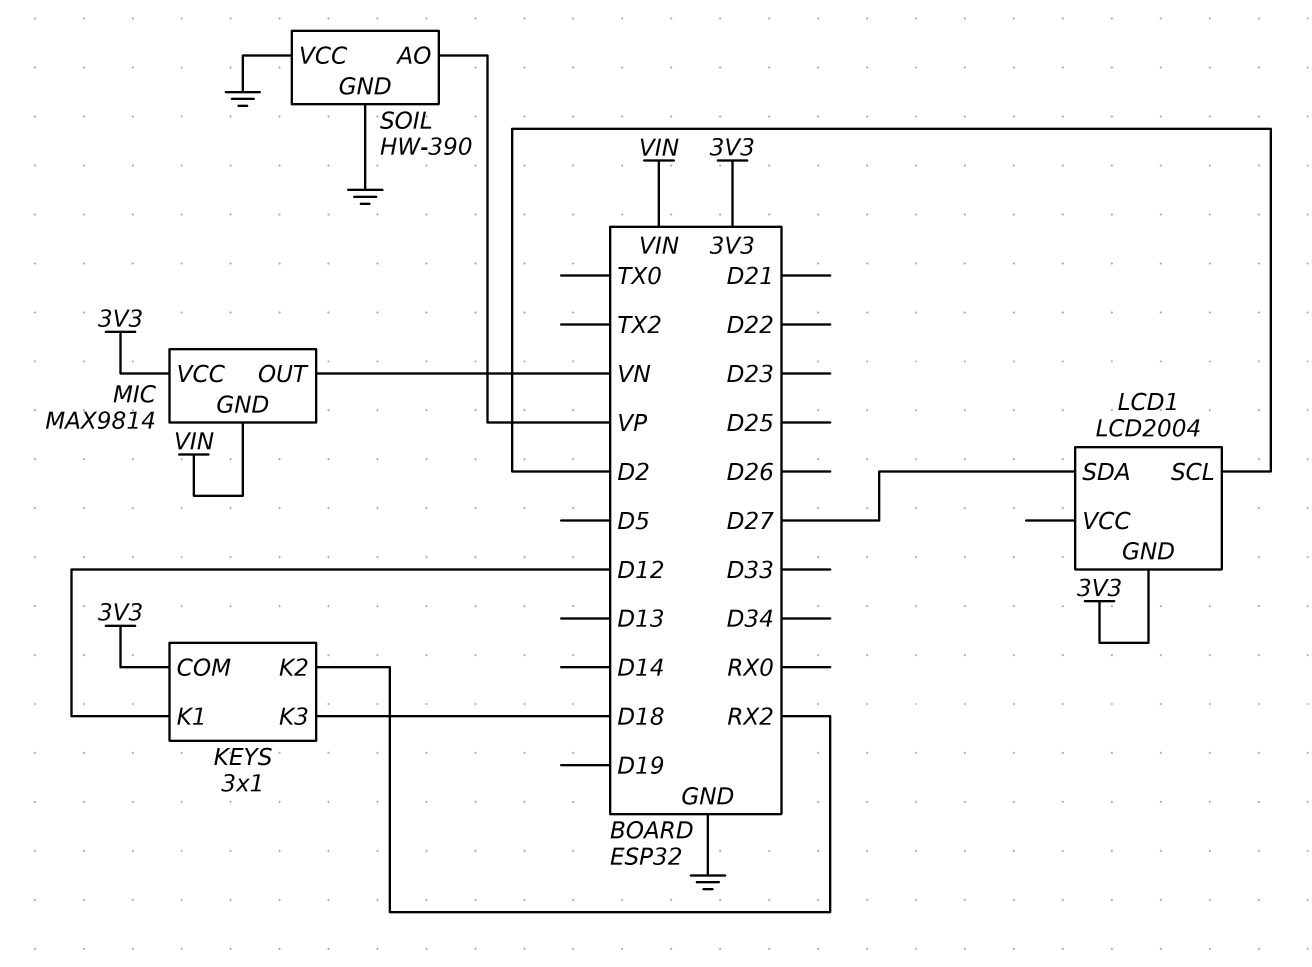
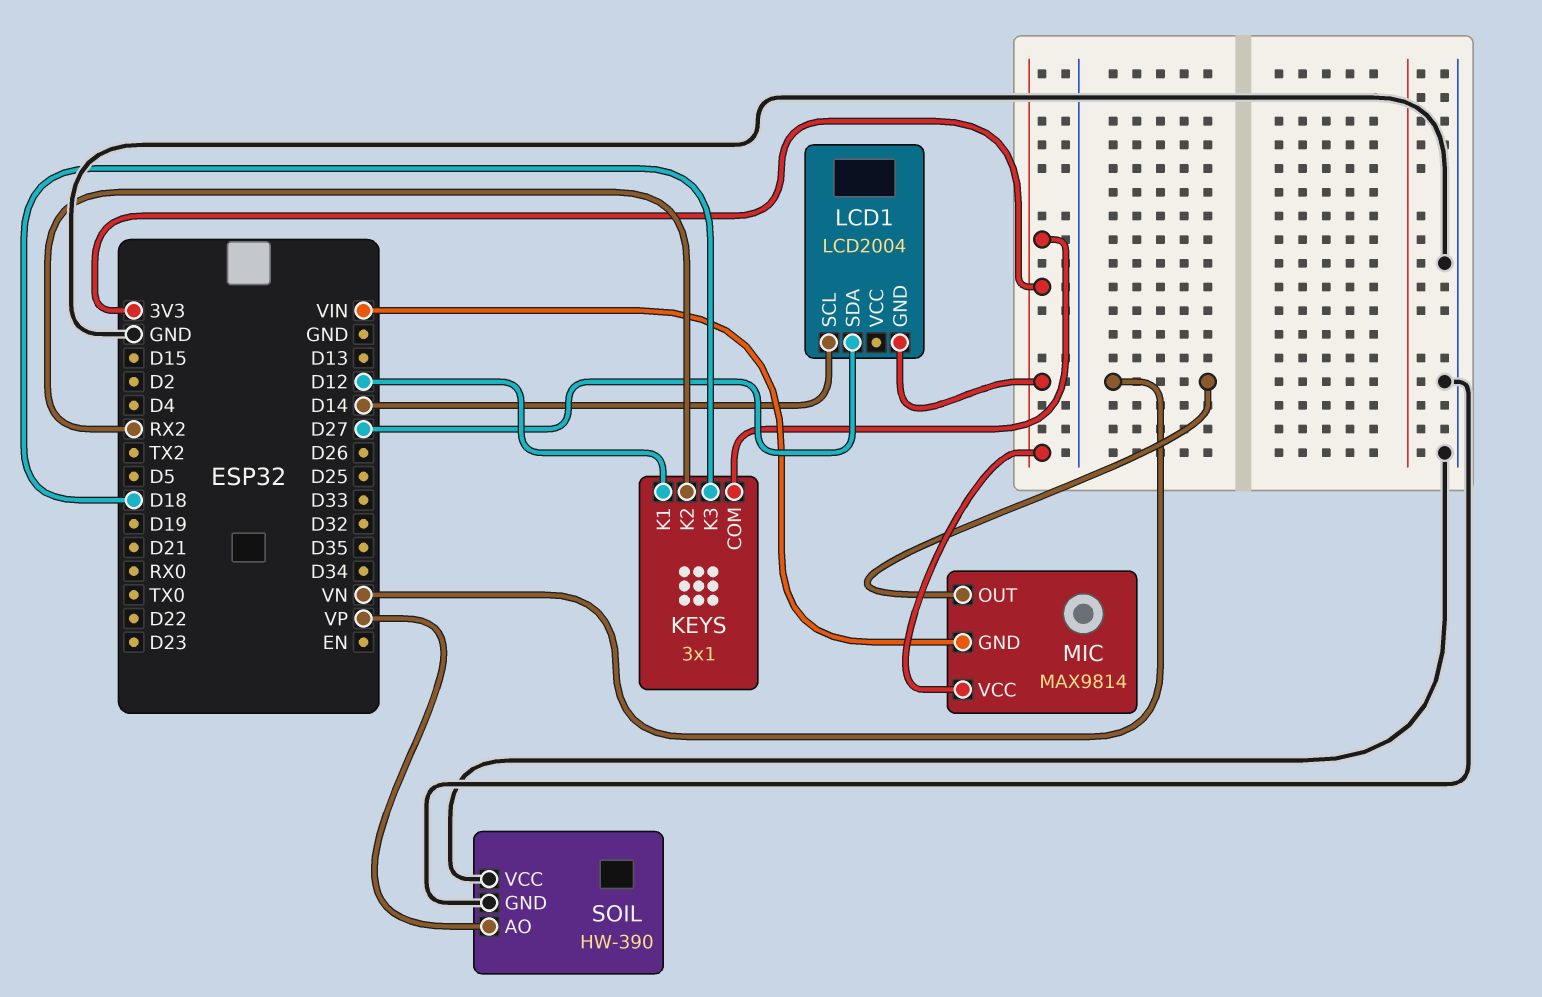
LCD1 pin SCL: D2 -> D14

